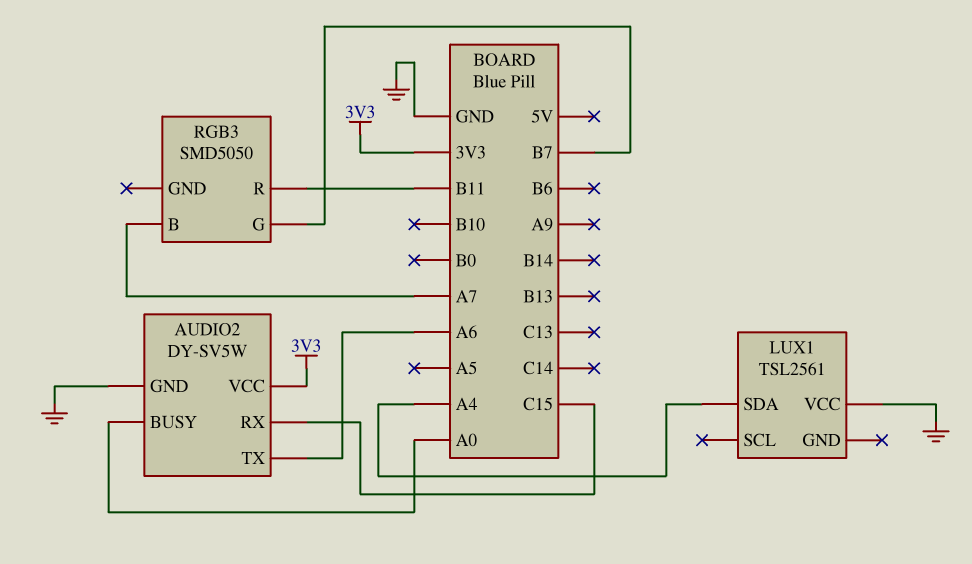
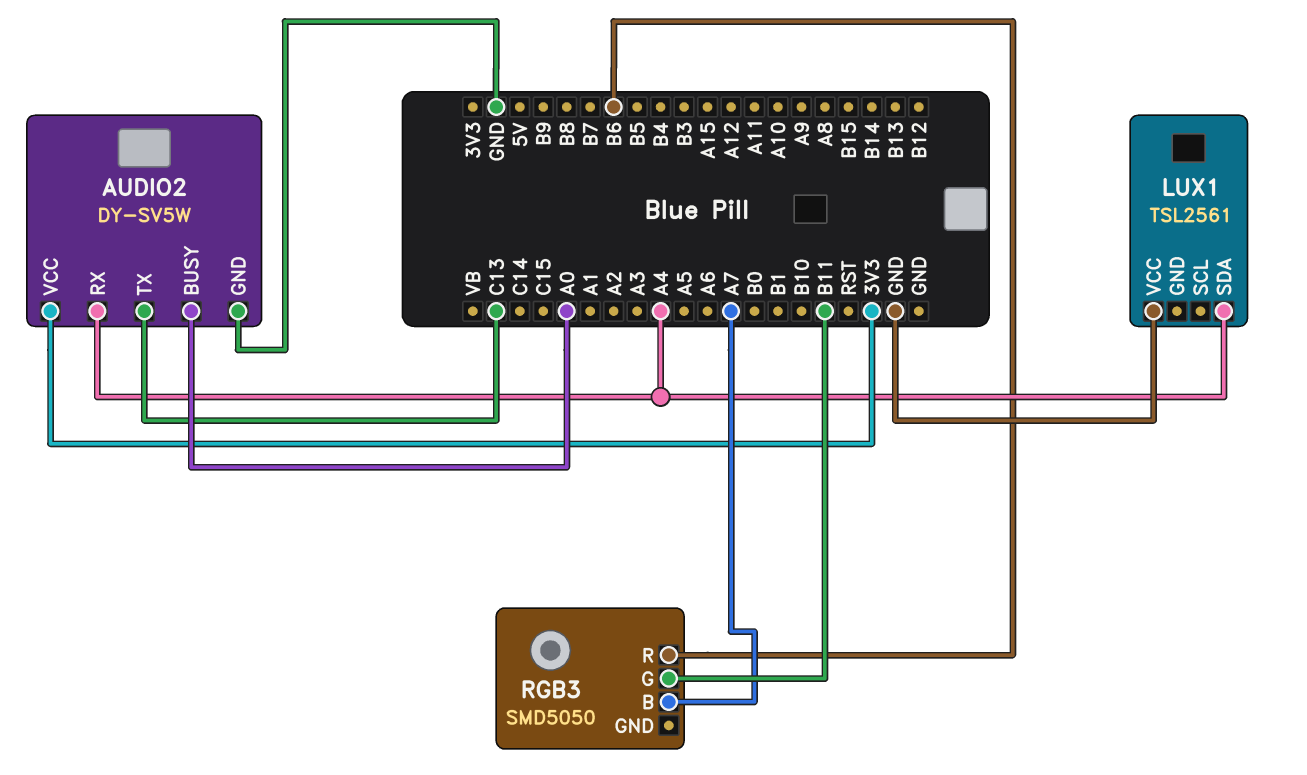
AUDIO2 pin RX: C15 -> A4
AUDIO2 pin TX: A6 -> C13
RGB3 pin G: B7 -> B11
RGB3 pin R: B11 -> B6

